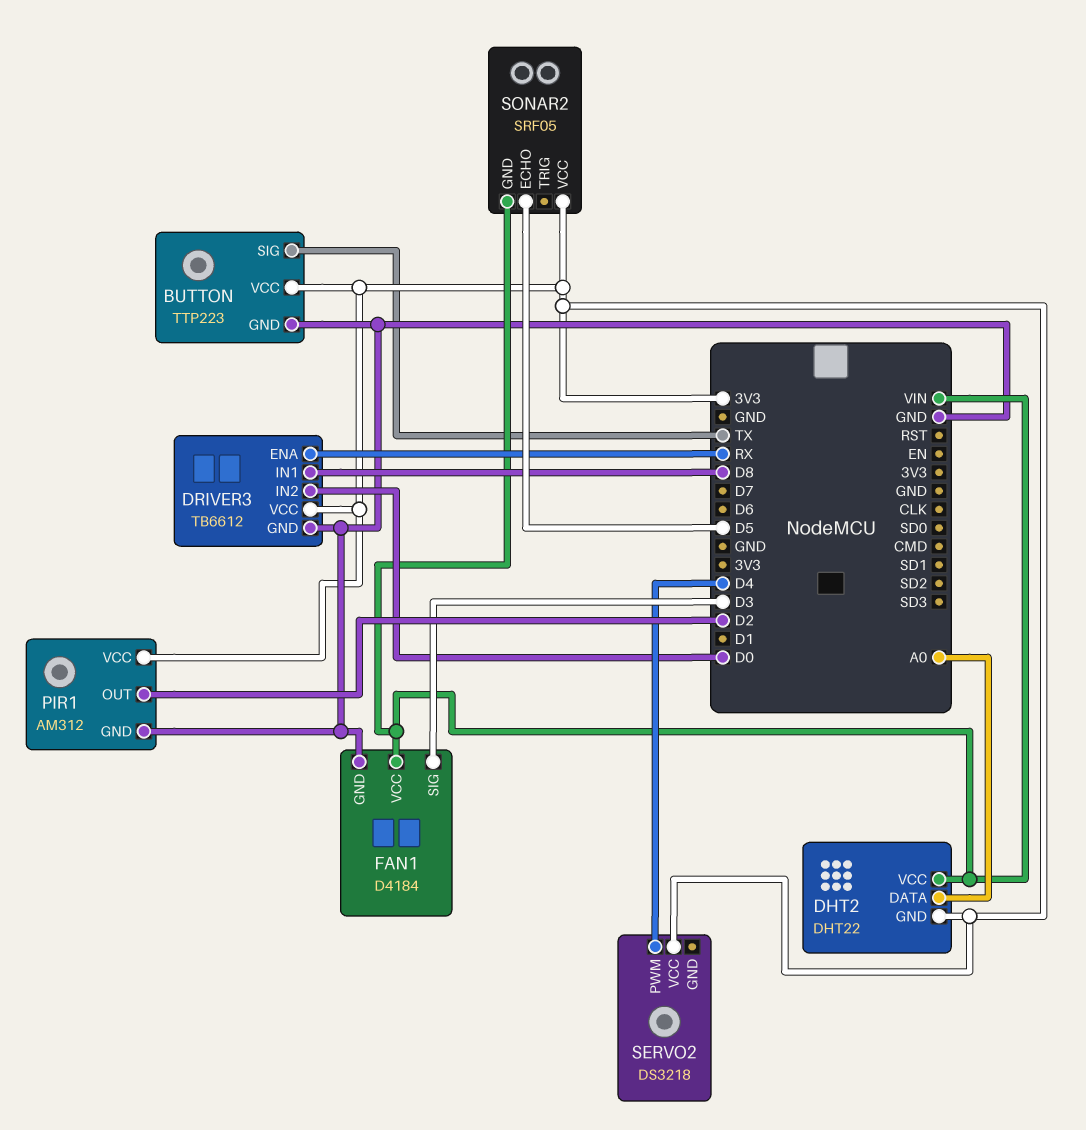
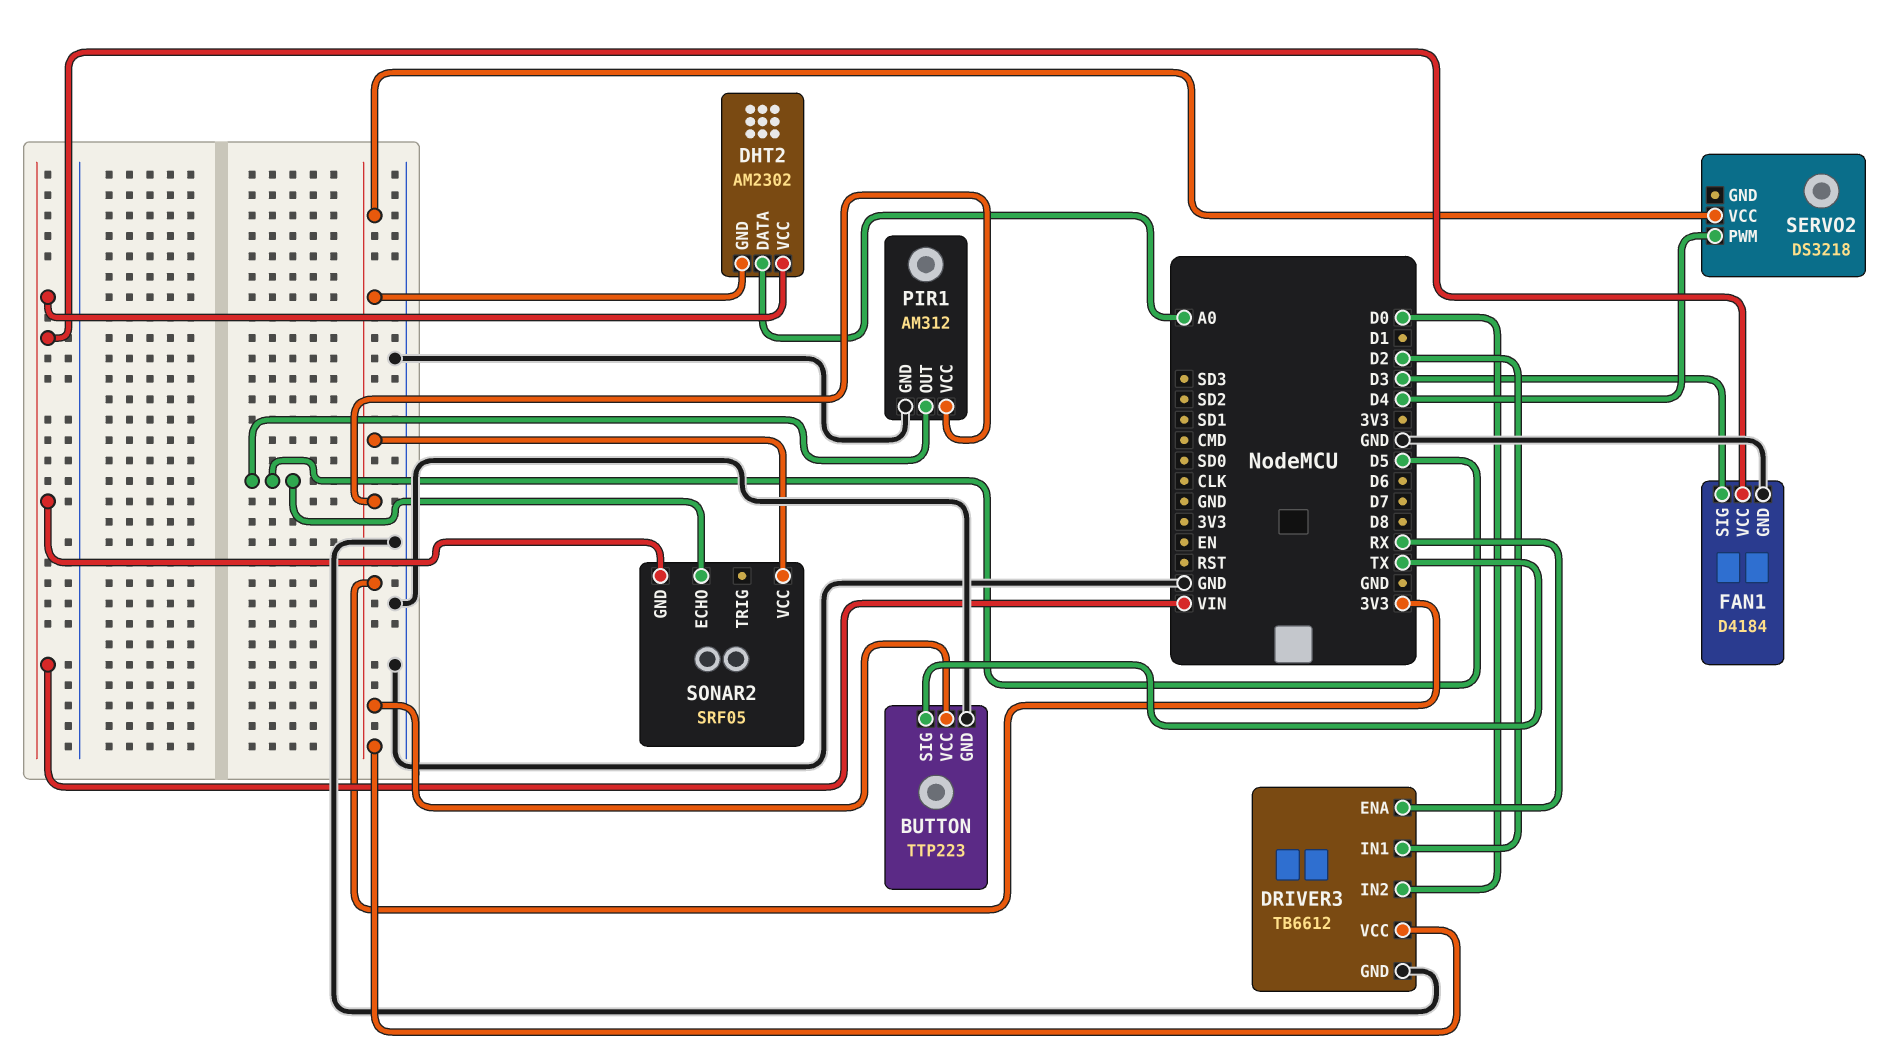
DHT2: DHT22 -> AM2302
DRIVER3 pin IN1: D8 -> D2
PIR1 pin OUT: D2 -> D5

